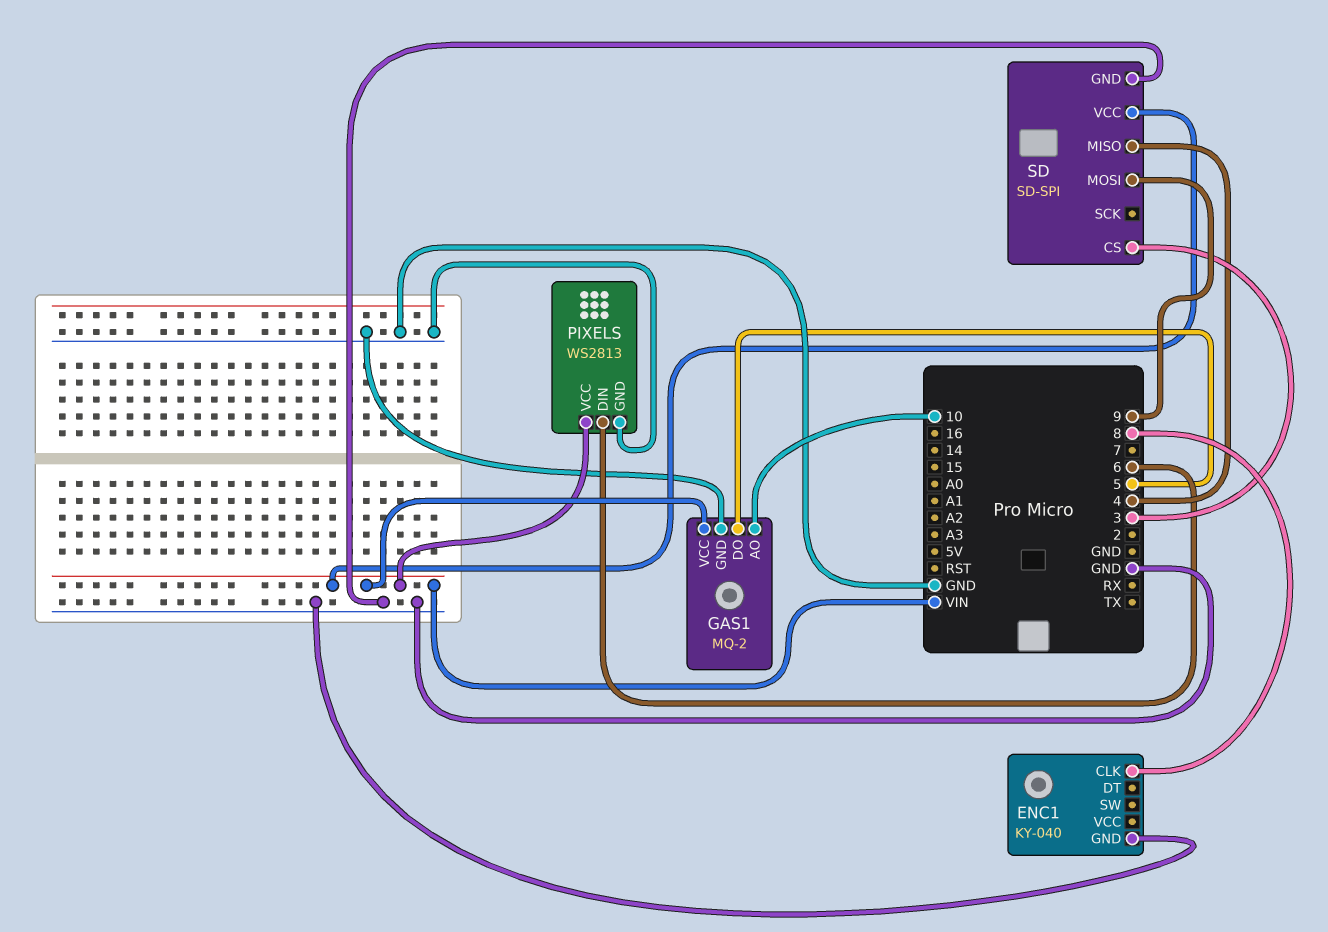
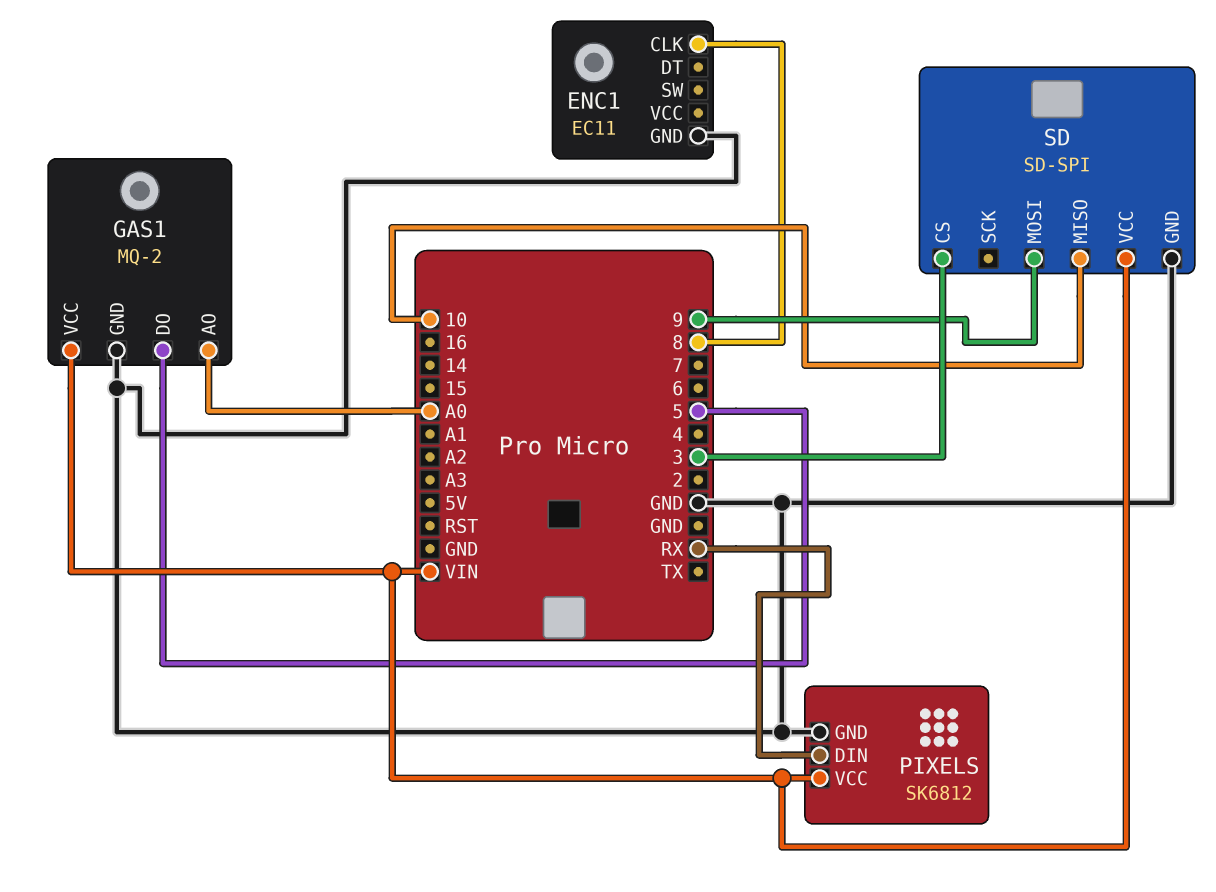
ENC1: KY-040 -> EC11
GAS1 pin AO: 10 -> A0
PIXELS: WS2813 -> SK6812
PIXELS pin DIN: 6 -> RX
SD pin MISO: 4 -> 10

